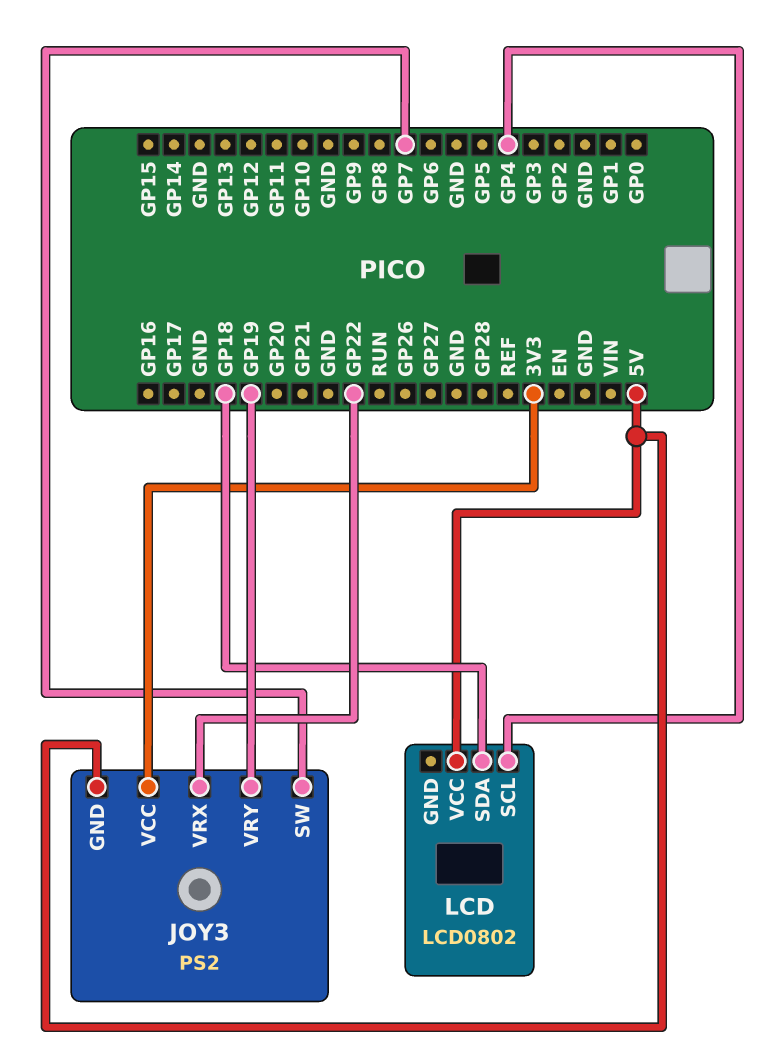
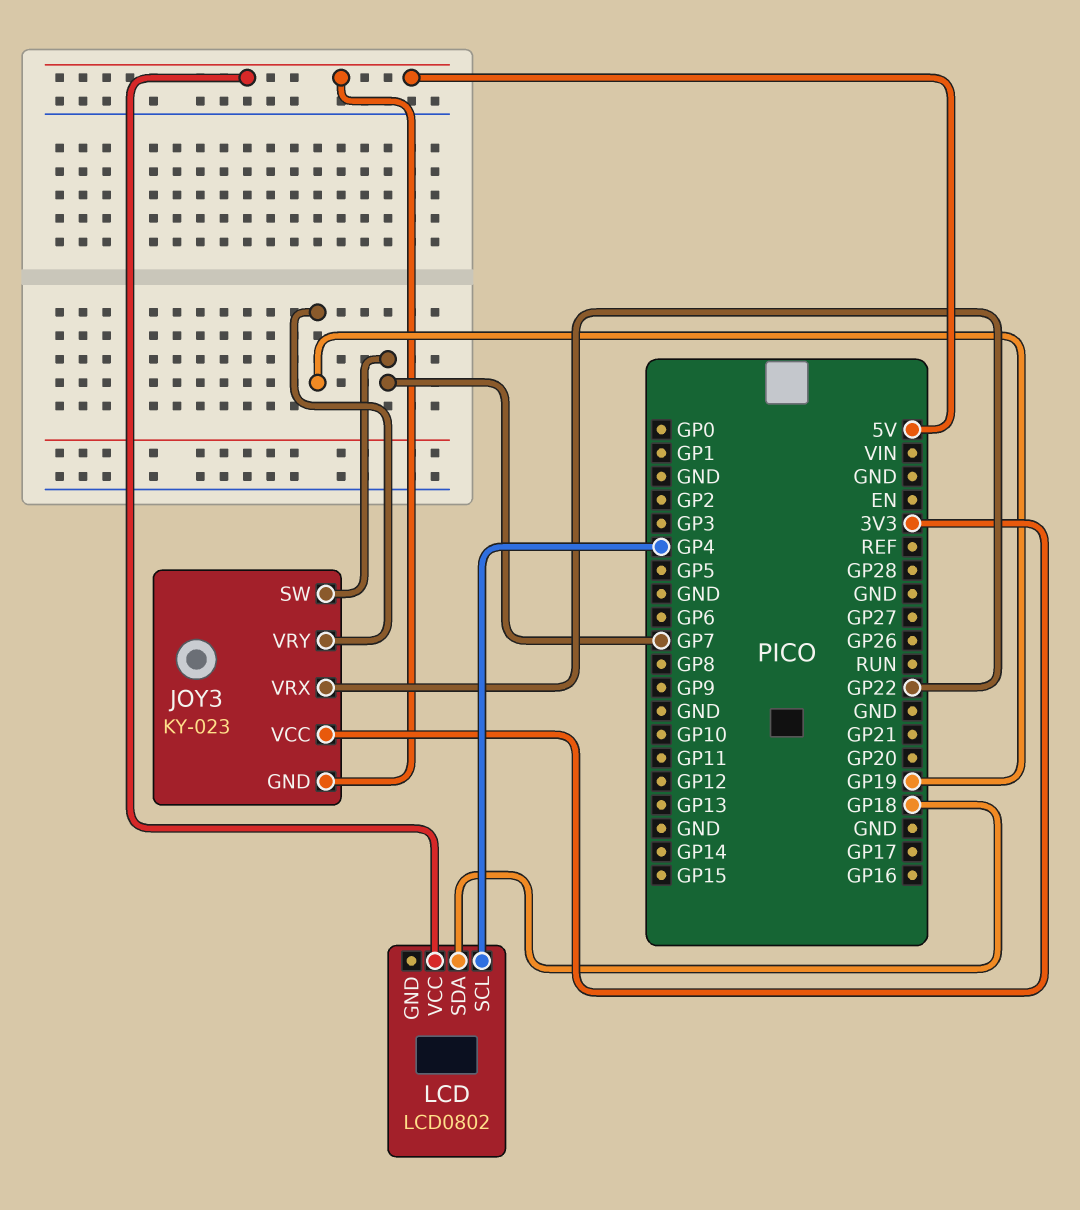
JOY3: PS2 -> KY-023

